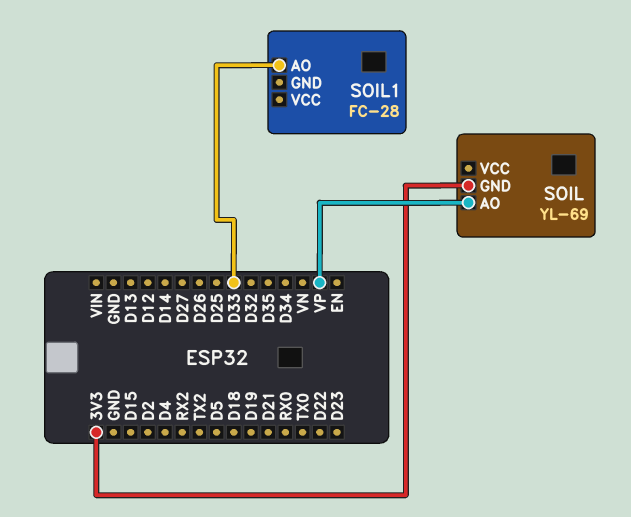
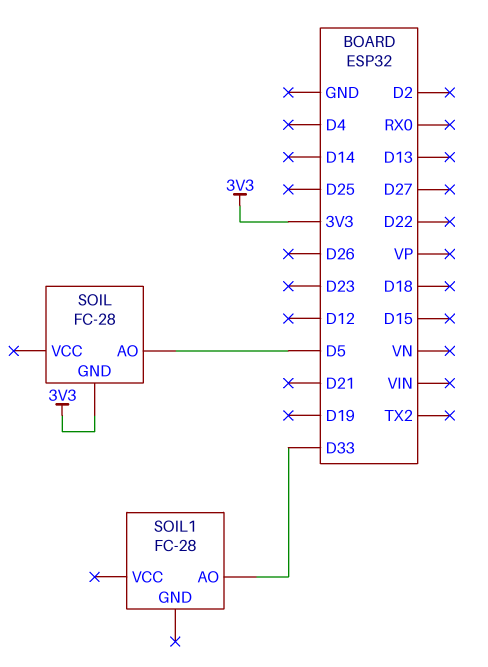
SOIL: YL-69 -> FC-28
SOIL pin AO: VP -> D5

